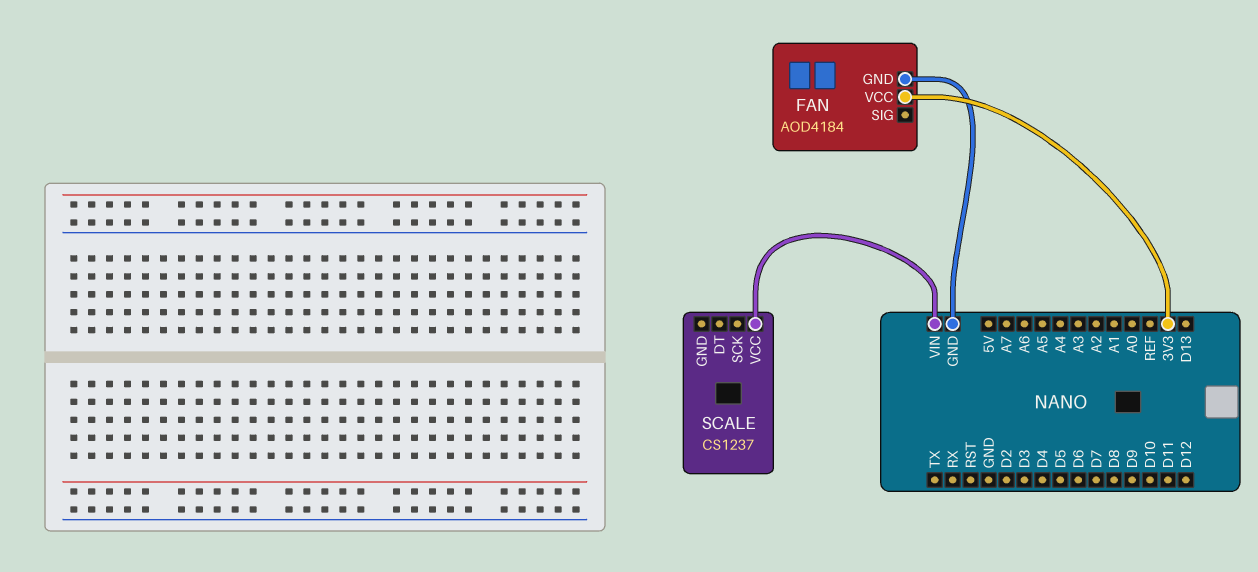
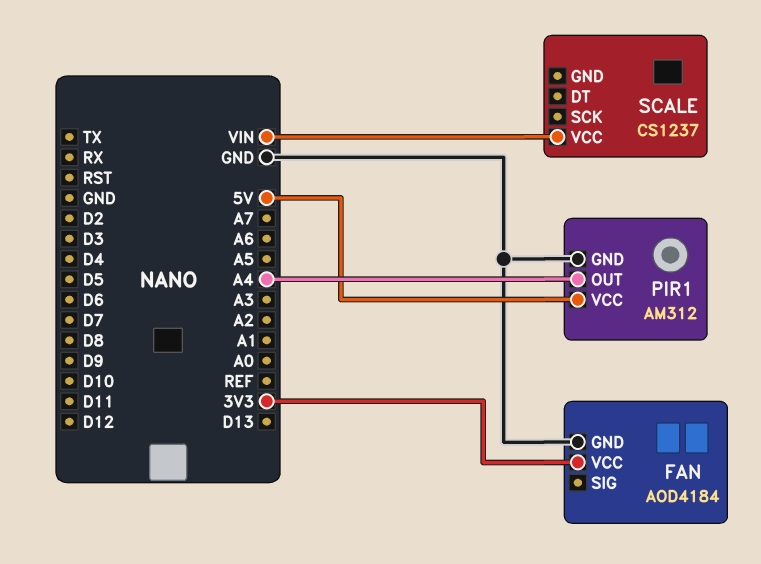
PIR1: none -> AM312
PIR1 pin GND: none -> GND
PIR1 pin OUT: none -> A4
PIR1 pin VCC: none -> 5V

